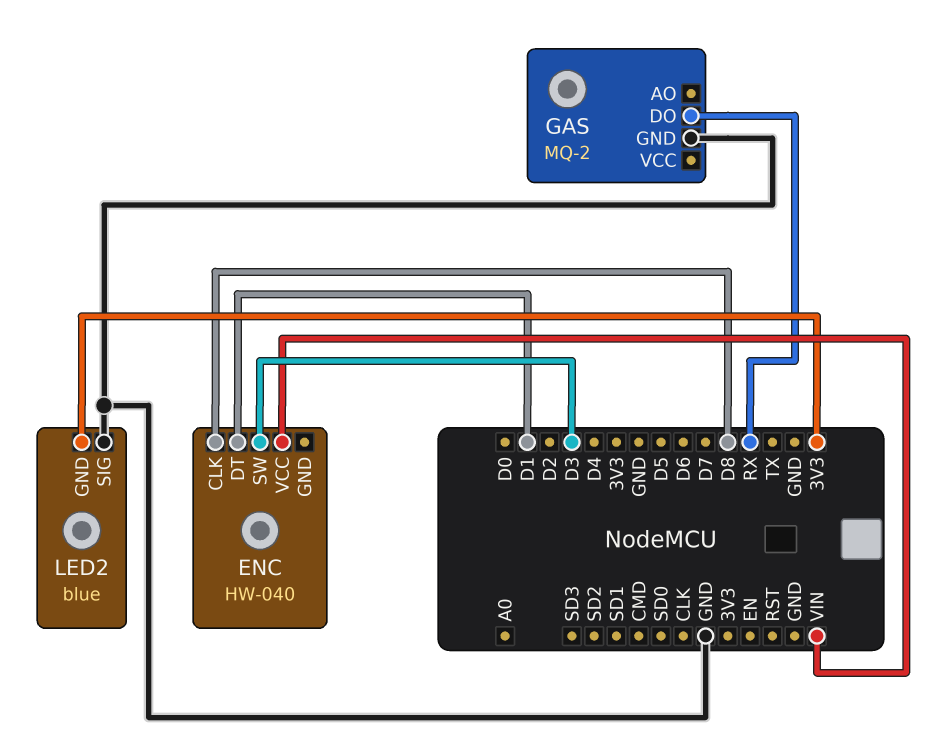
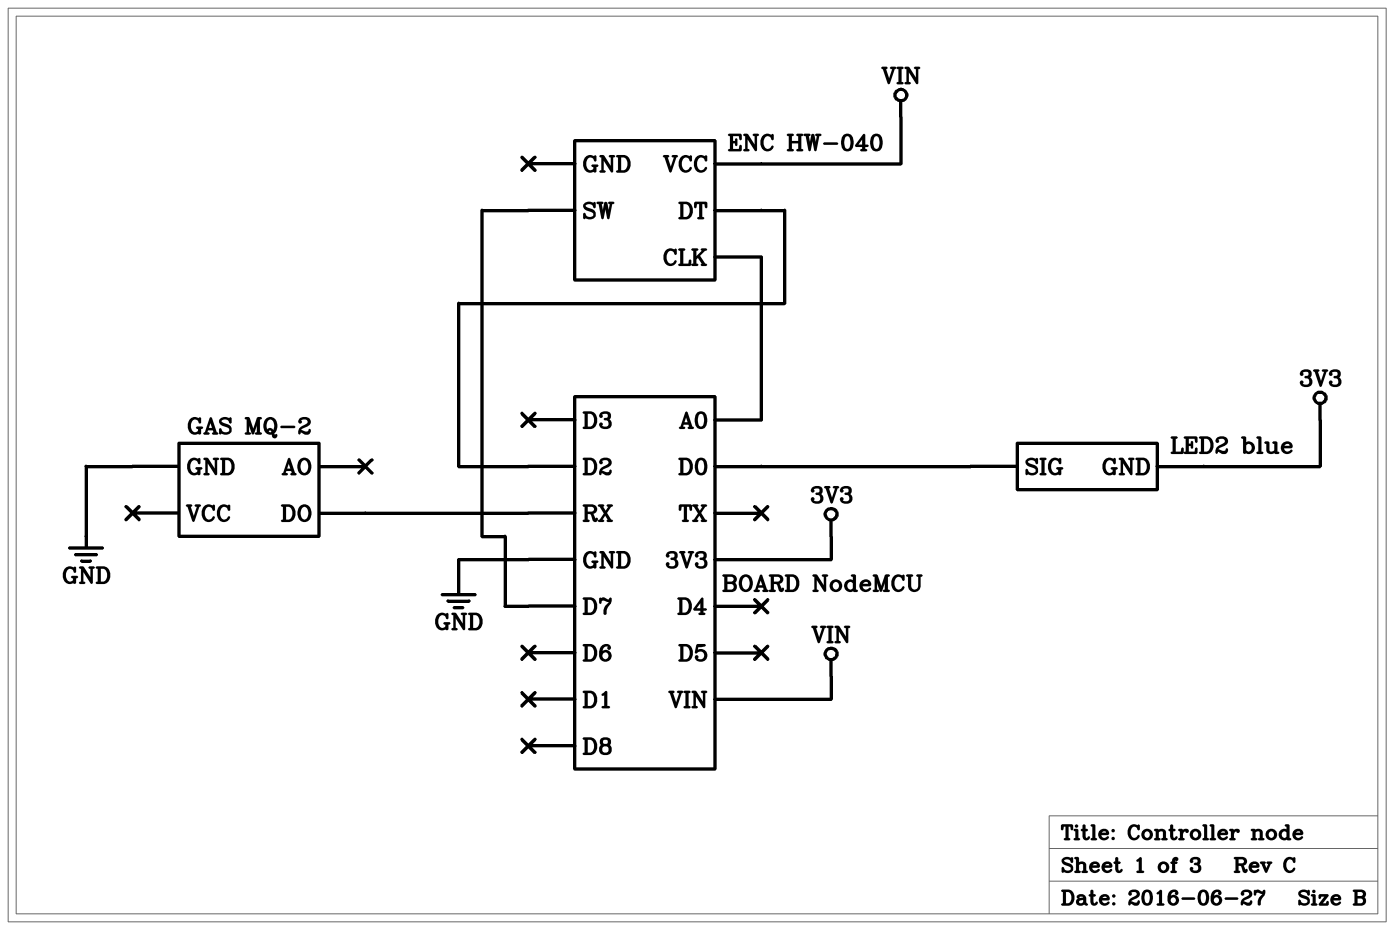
ENC pin CLK: D8 -> A0
ENC pin DT: D1 -> D2
ENC pin SW: D3 -> D7
LED2 pin SIG: GND -> D0

